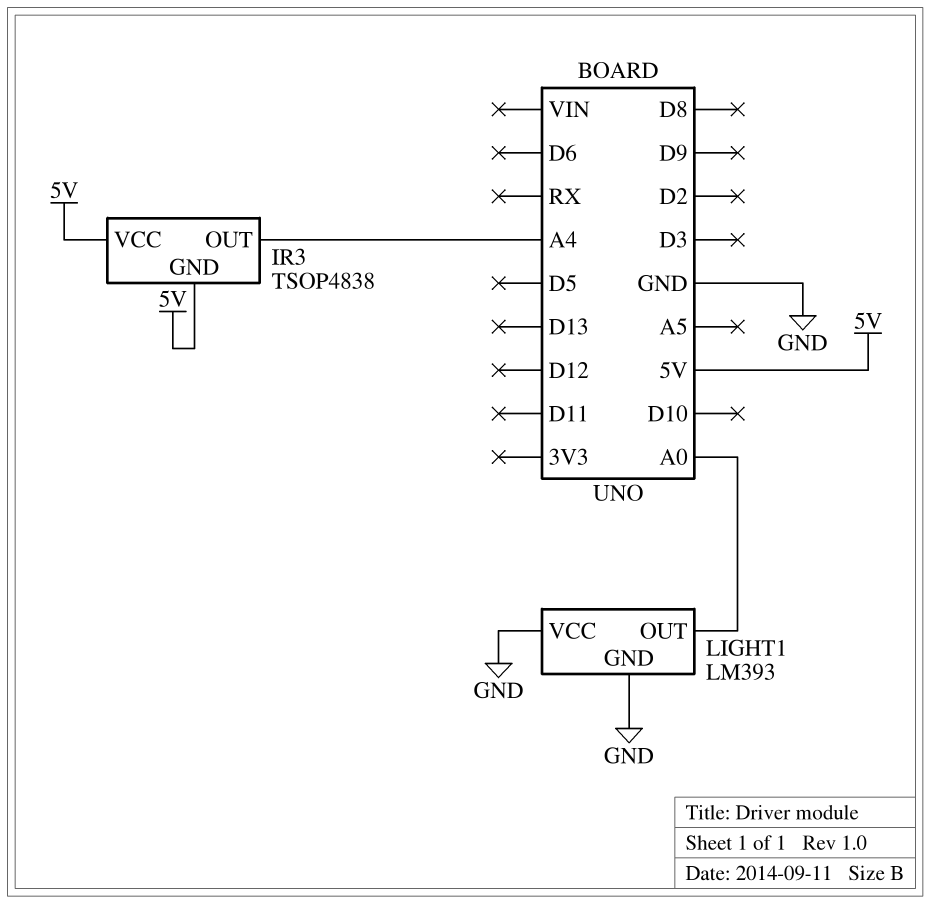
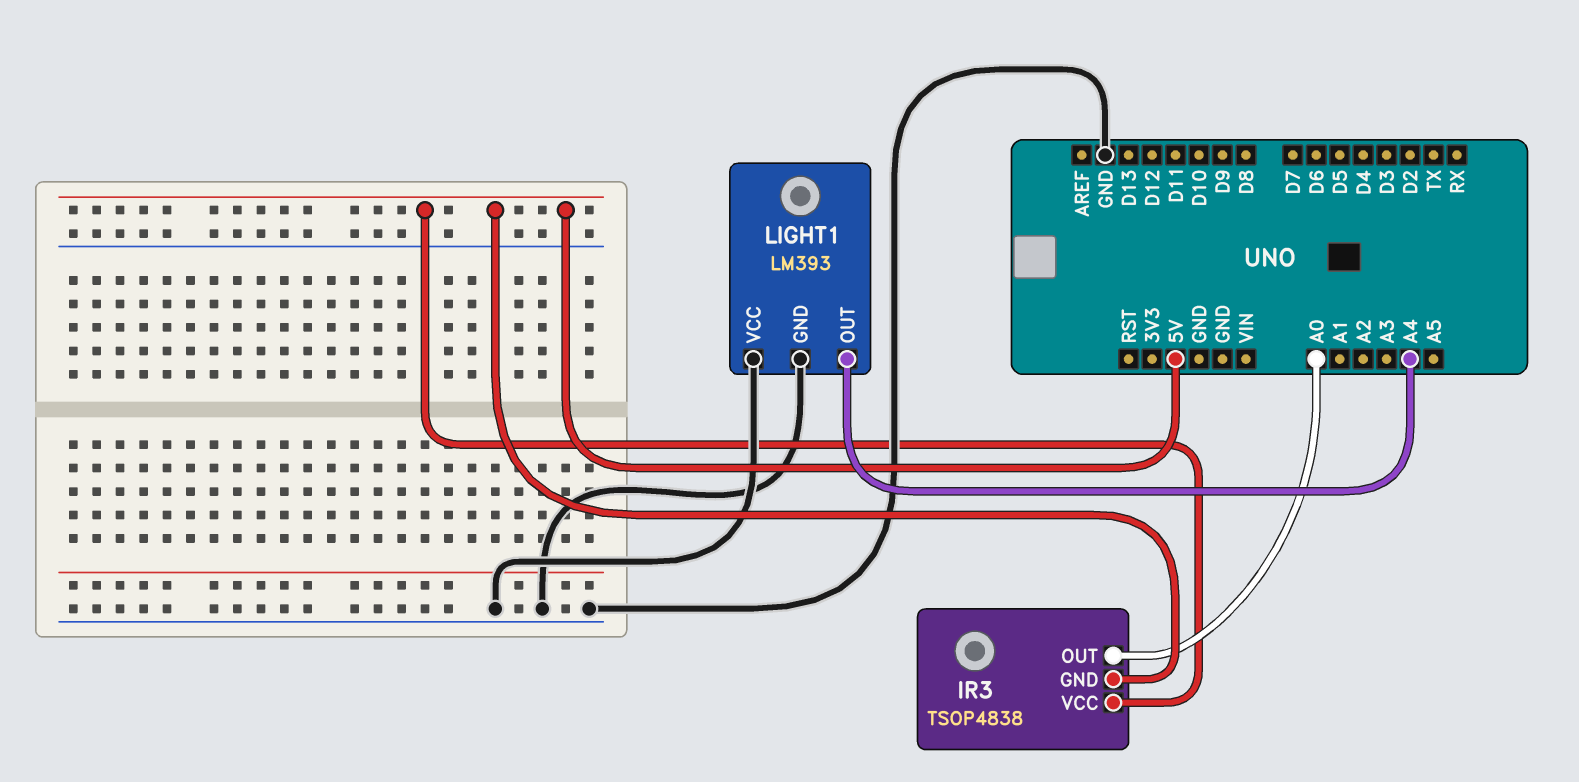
IR3 pin OUT: A4 -> A0
LIGHT1 pin OUT: A0 -> A4

